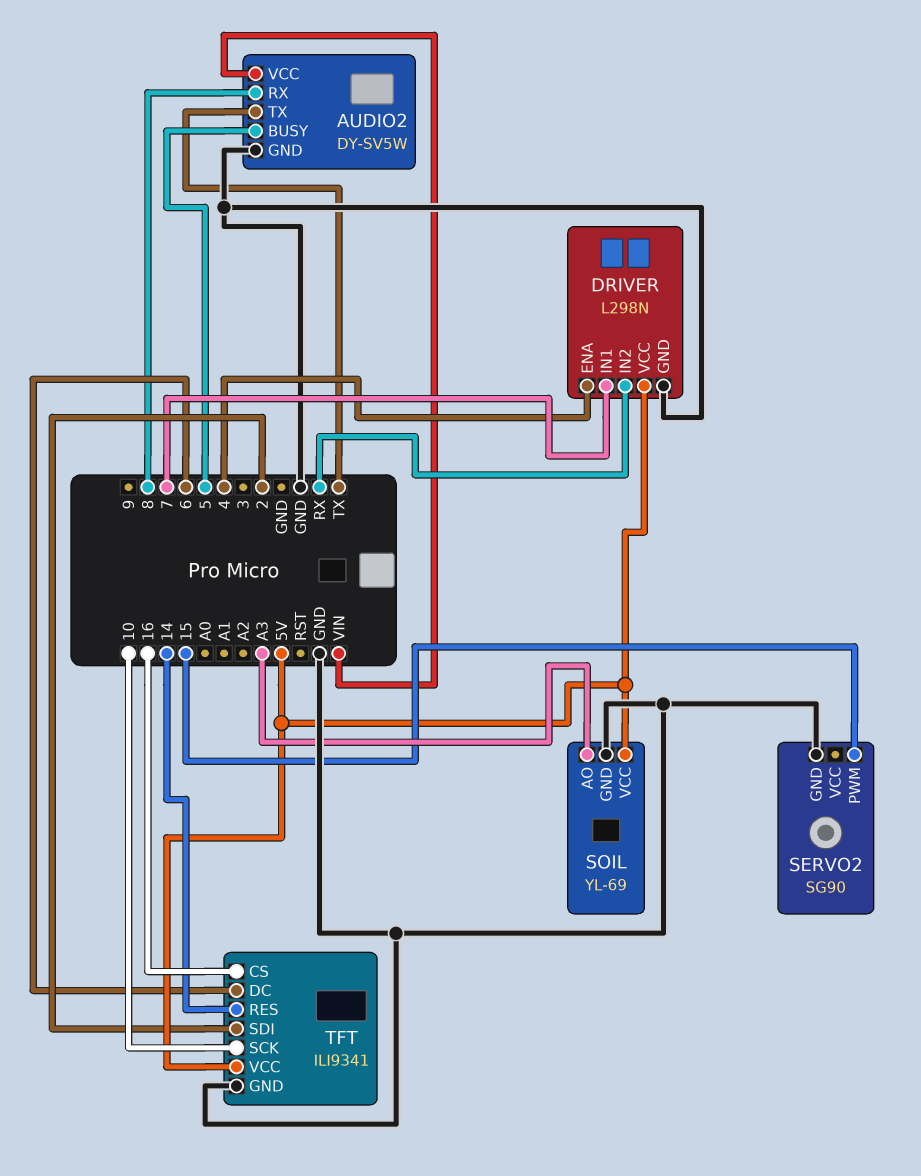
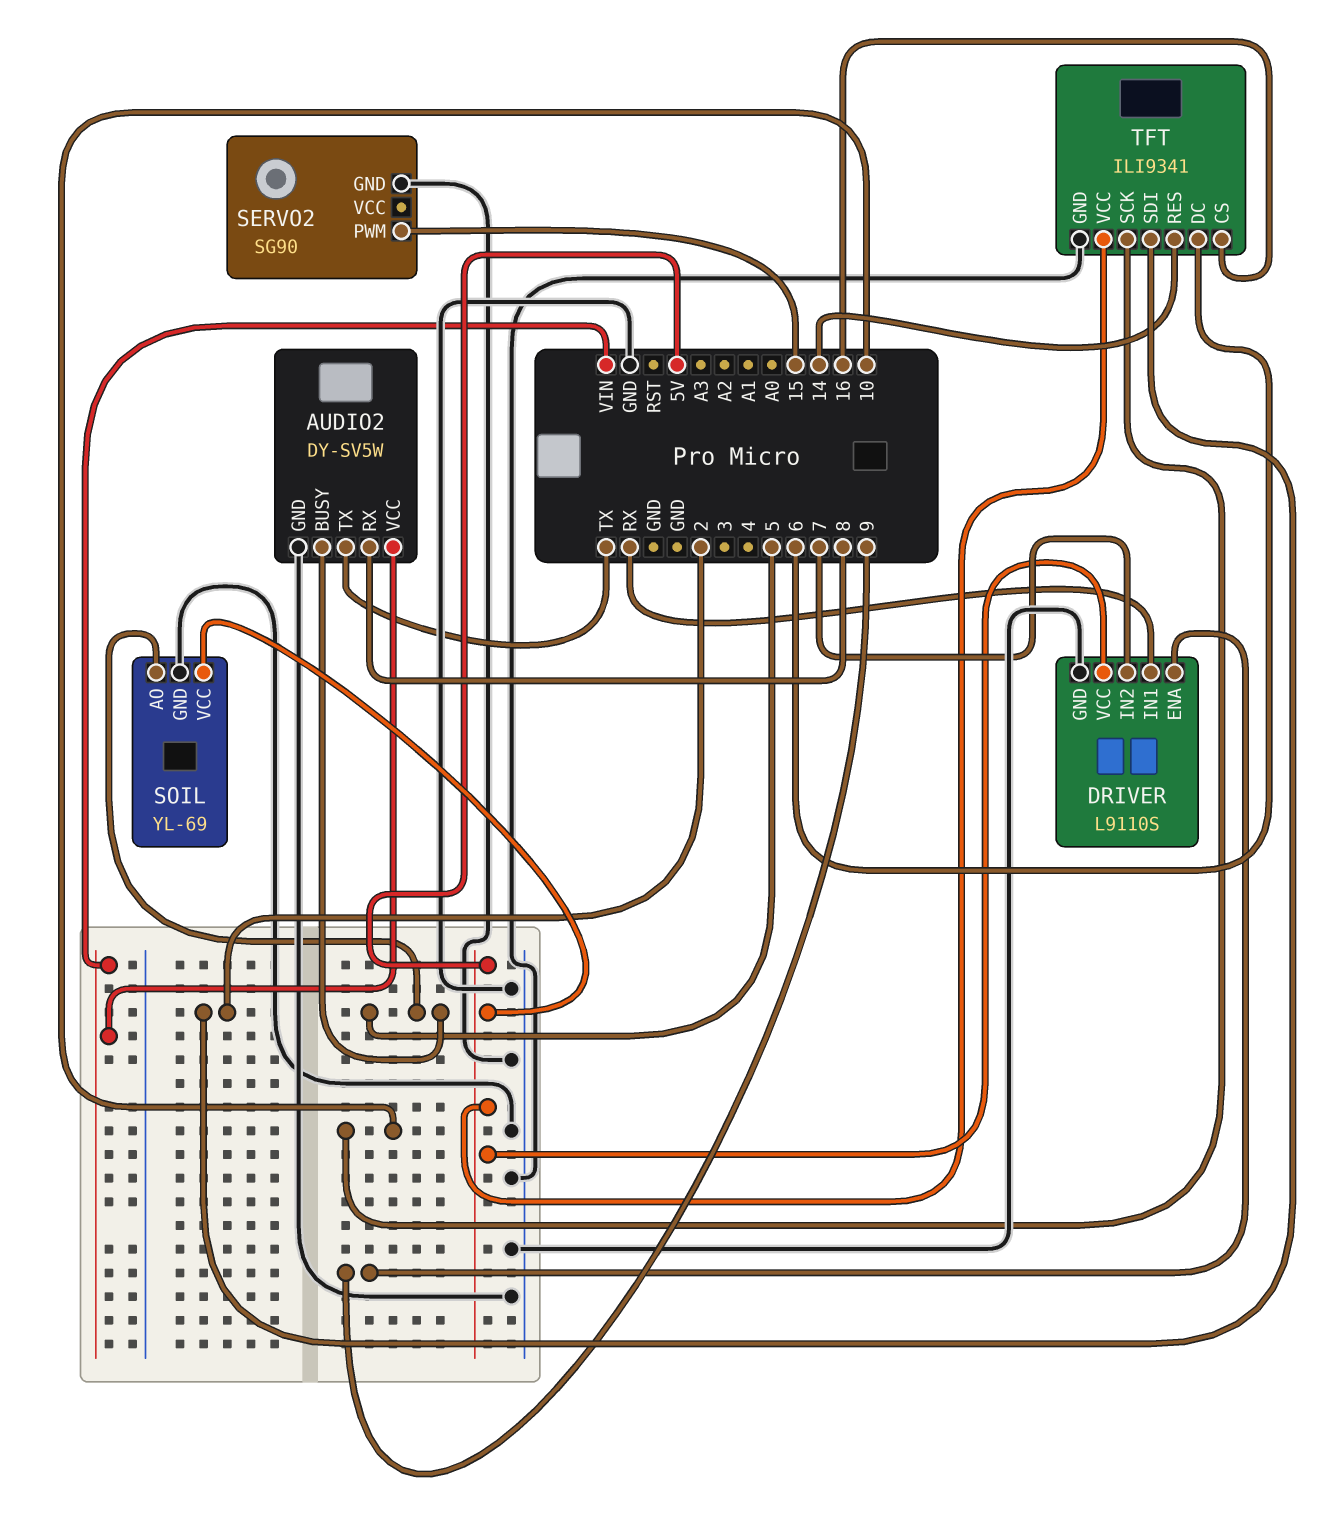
DRIVER: L298N -> L9110S
DRIVER pin ENA: 4 -> 9
DRIVER pin IN1: 7 -> RX
DRIVER pin IN2: RX -> 7
SOIL pin AO: A3 -> 5

